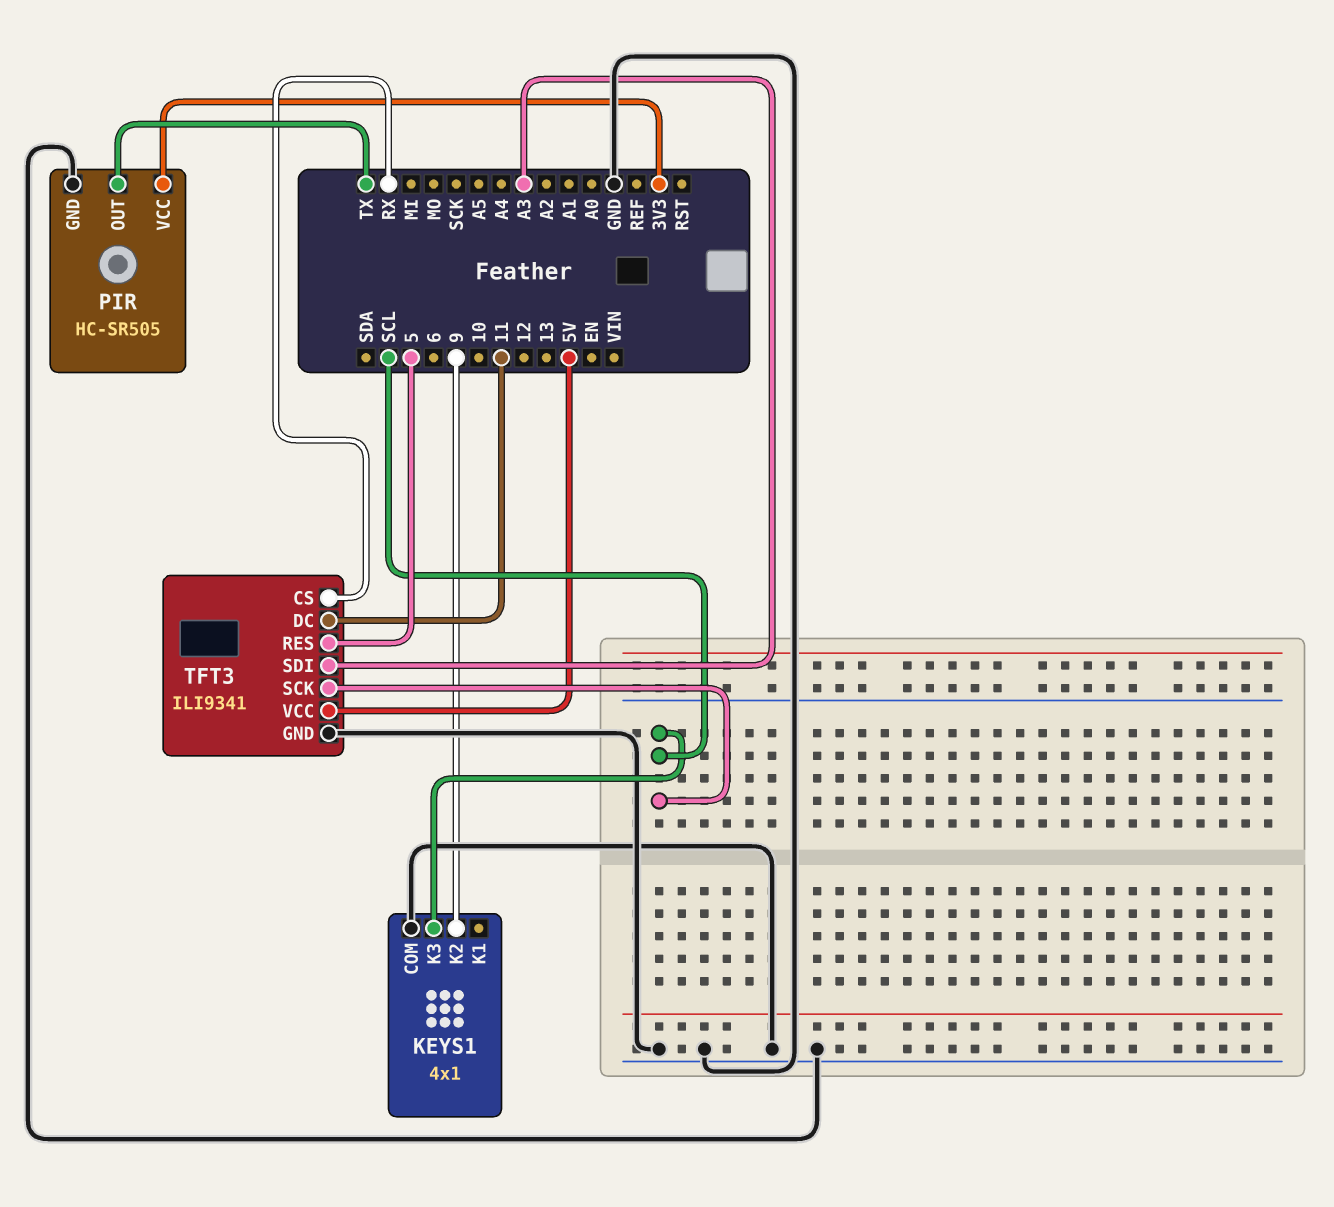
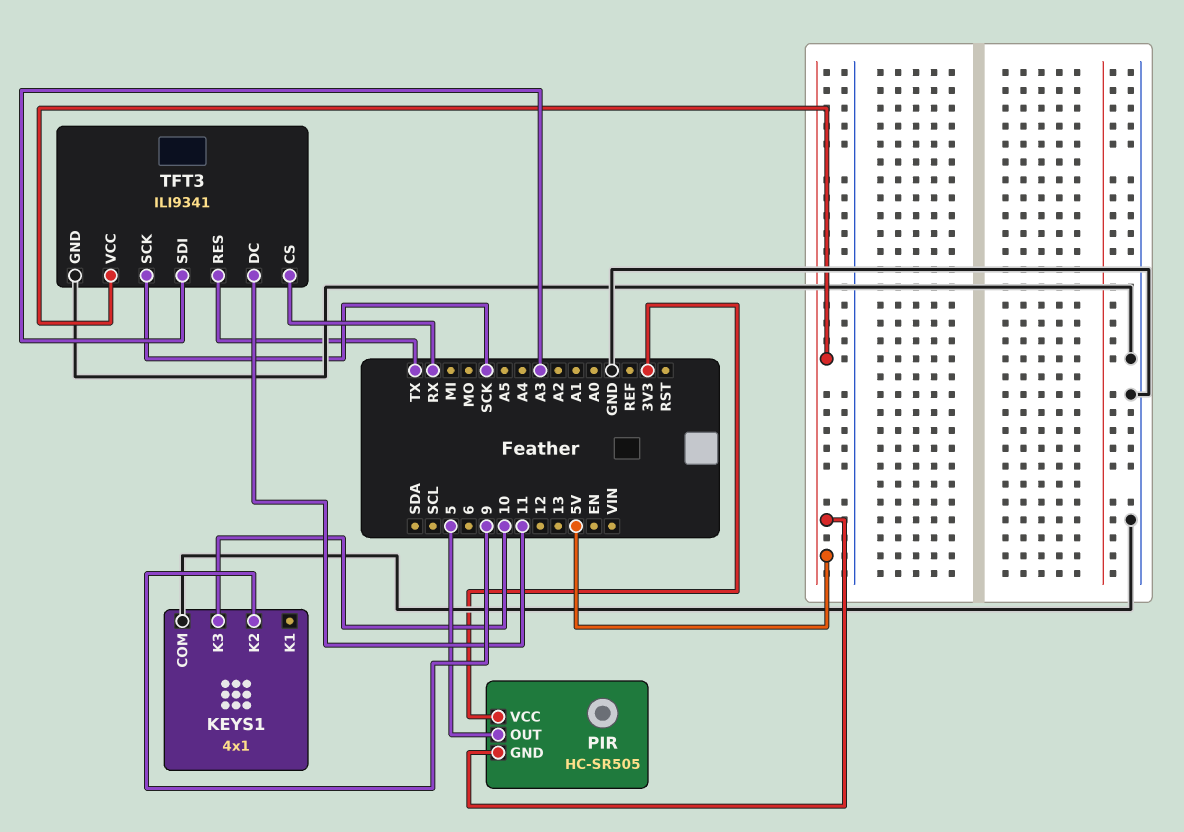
KEYS1 pin K3: SCL -> 10
PIR pin GND: GND -> 5V
PIR pin OUT: TX -> 5
TFT3 pin RES: 5 -> TX
TFT3 pin SCK: SCL -> SCK

